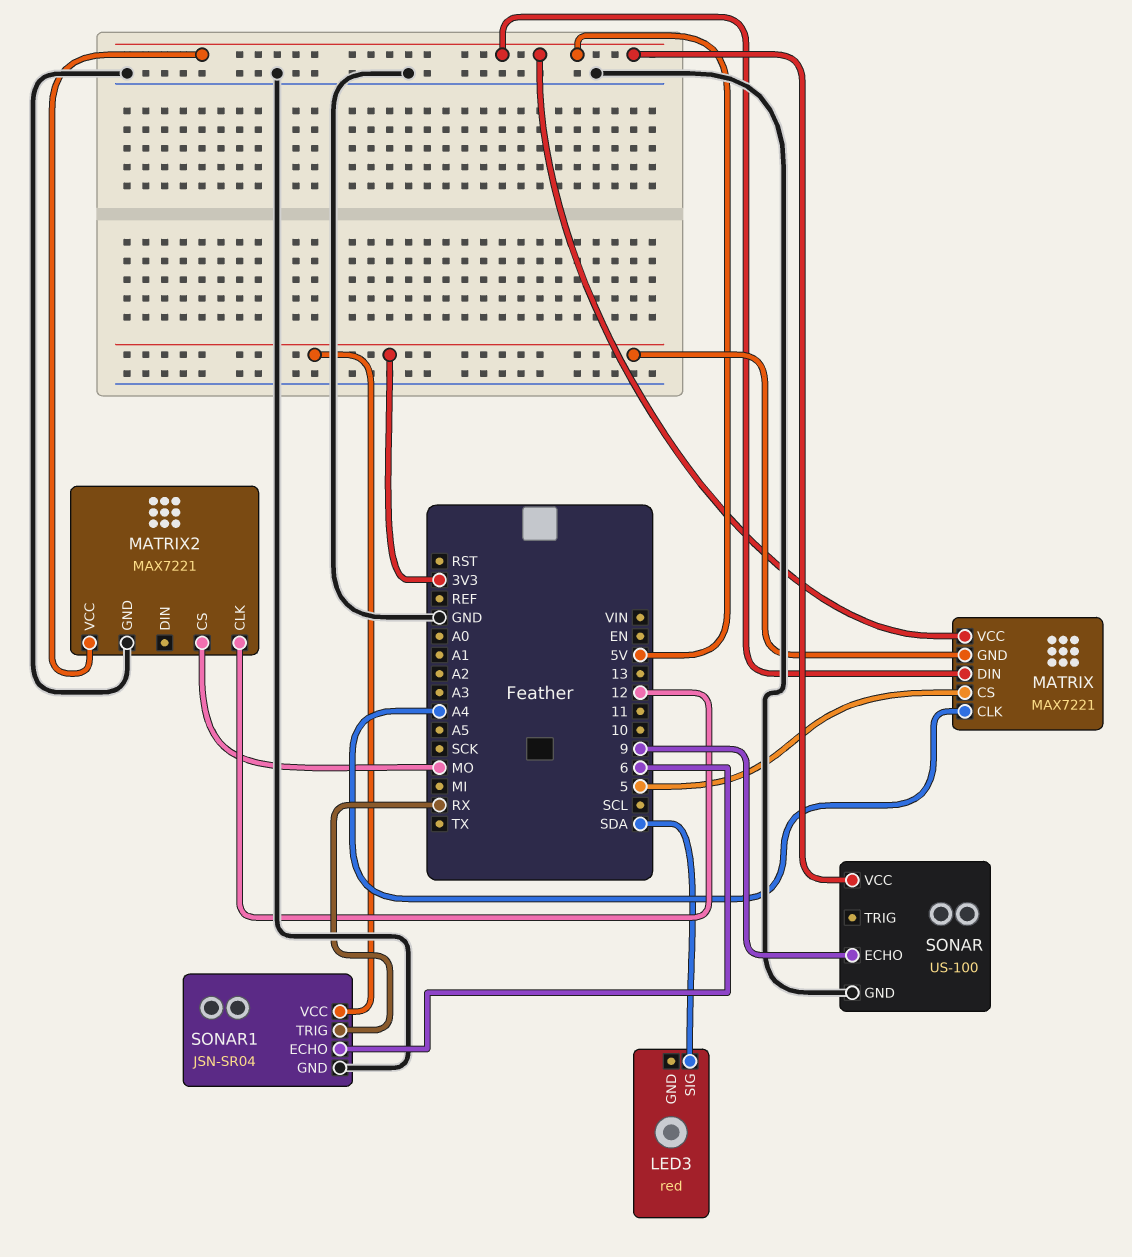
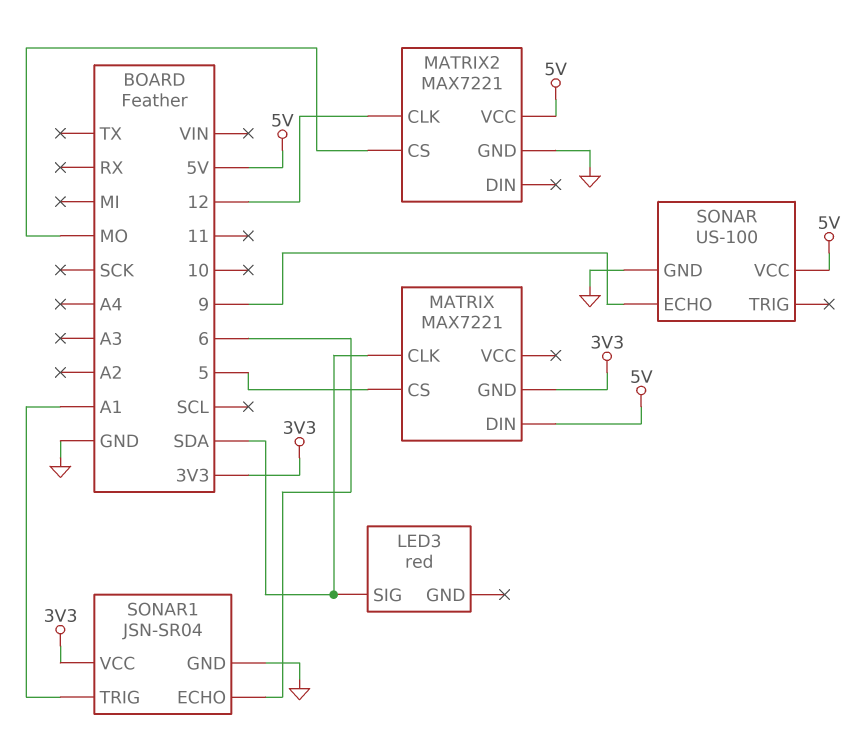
MATRIX pin CLK: A4 -> SDA
MATRIX pin VCC: 5V -> none
SONAR1 pin TRIG: RX -> A1

